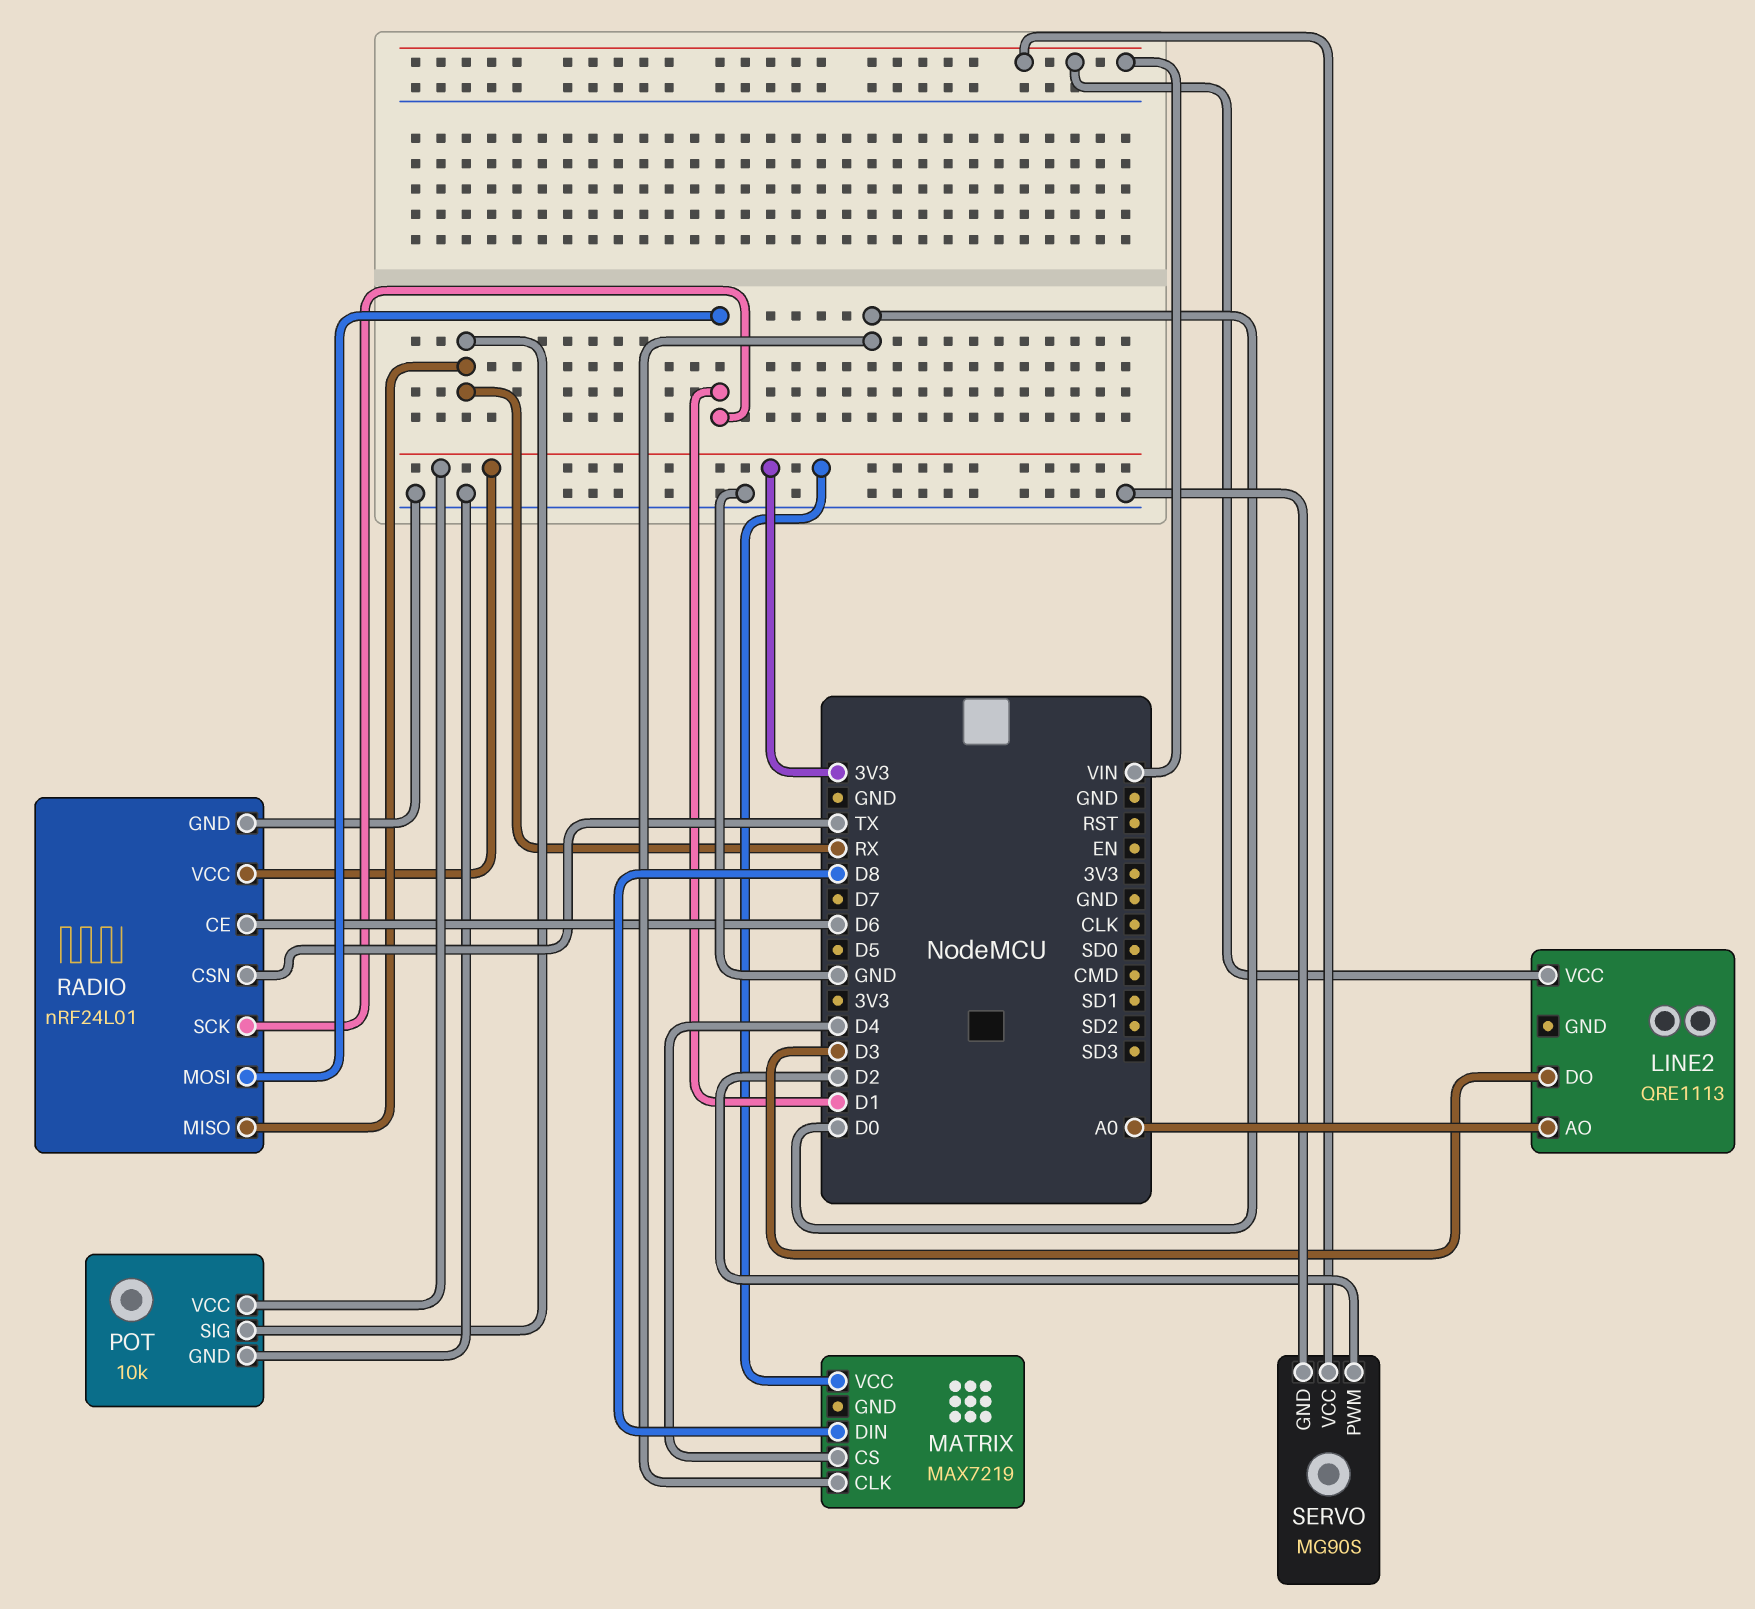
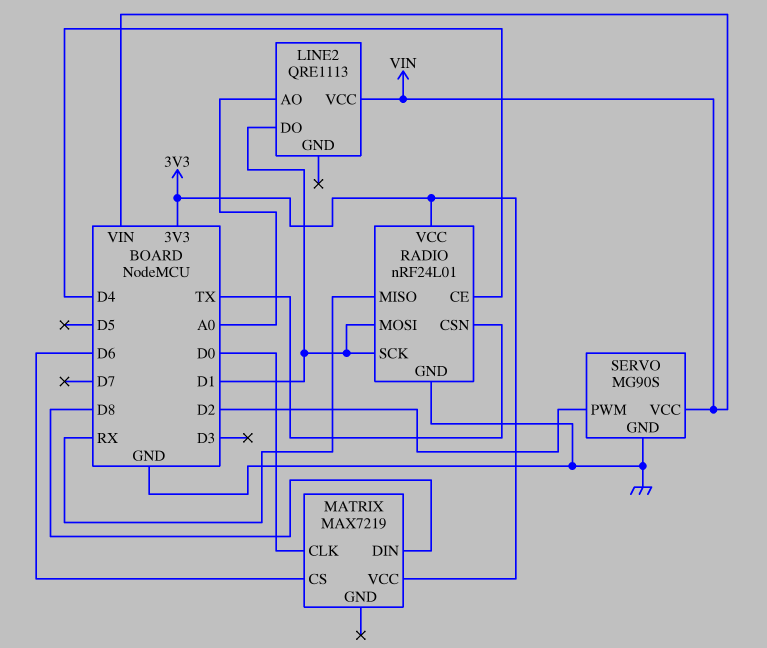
LINE2 pin DO: D3 -> D1
MATRIX pin CS: D4 -> D6
POT: 10k -> none
POT pin GND: GND -> none
POT pin SIG: RX -> none
POT pin VCC: 3V3 -> none
RADIO pin CE: D6 -> D4

